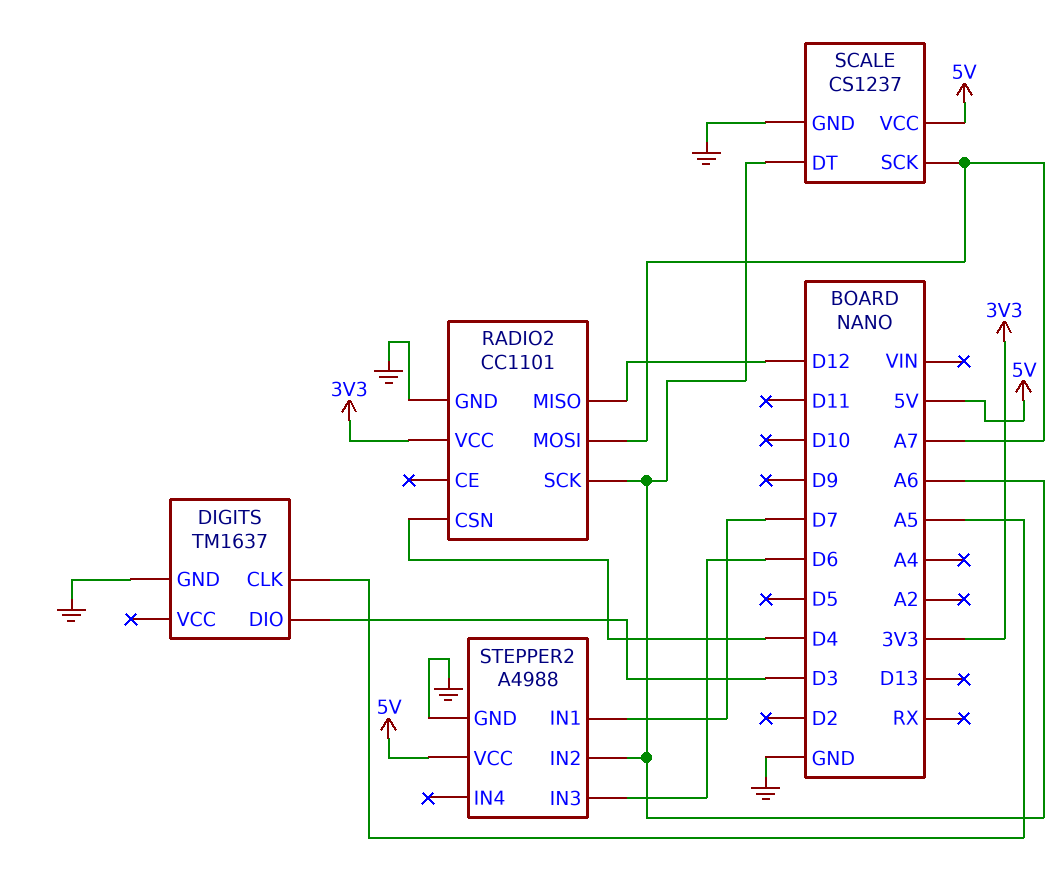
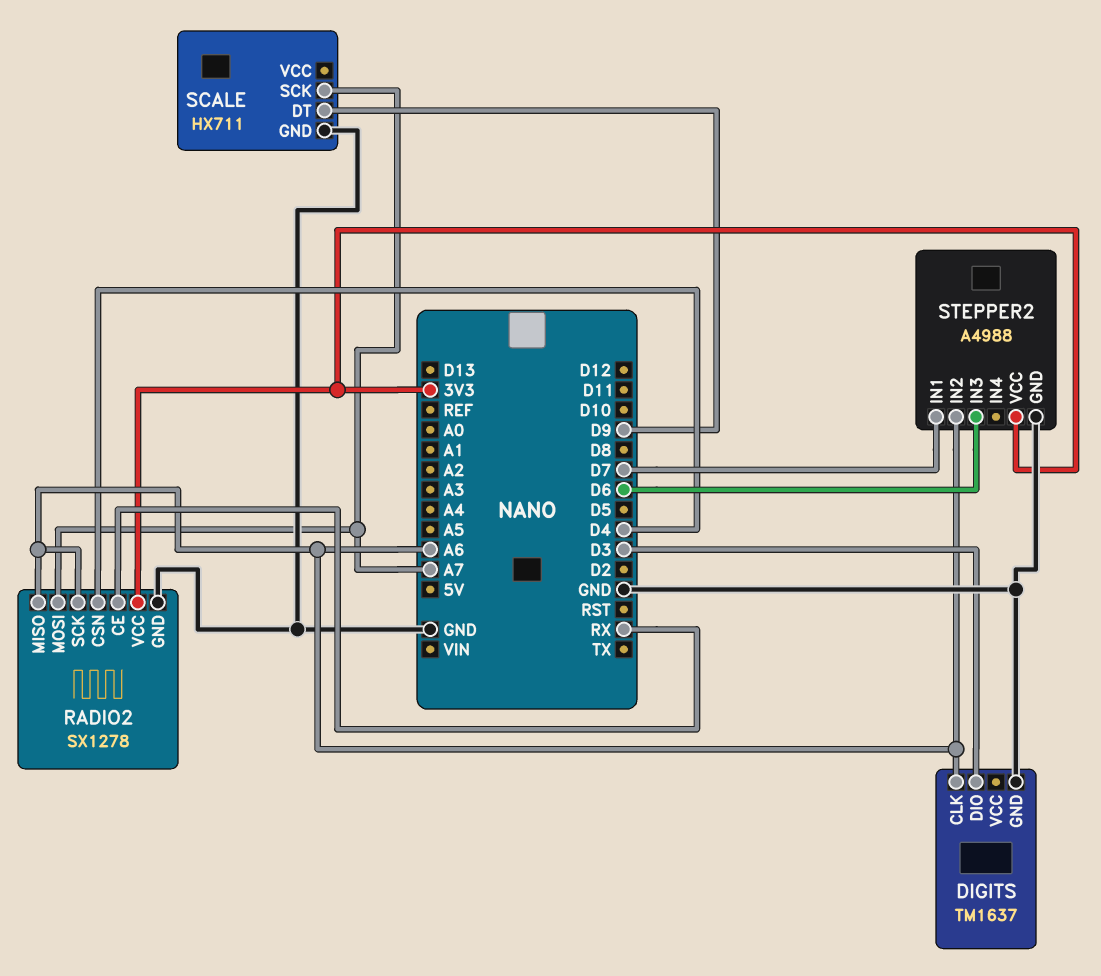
DIGITS pin CLK: A5 -> A6
RADIO2: CC1101 -> SX1278
RADIO2 pin CE: none -> RX
RADIO2 pin MISO: D12 -> A6
SCALE: CS1237 -> HX711
SCALE pin DT: A6 -> D9
SCALE pin VCC: 5V -> none
STEPPER2 pin VCC: 5V -> 3V3

